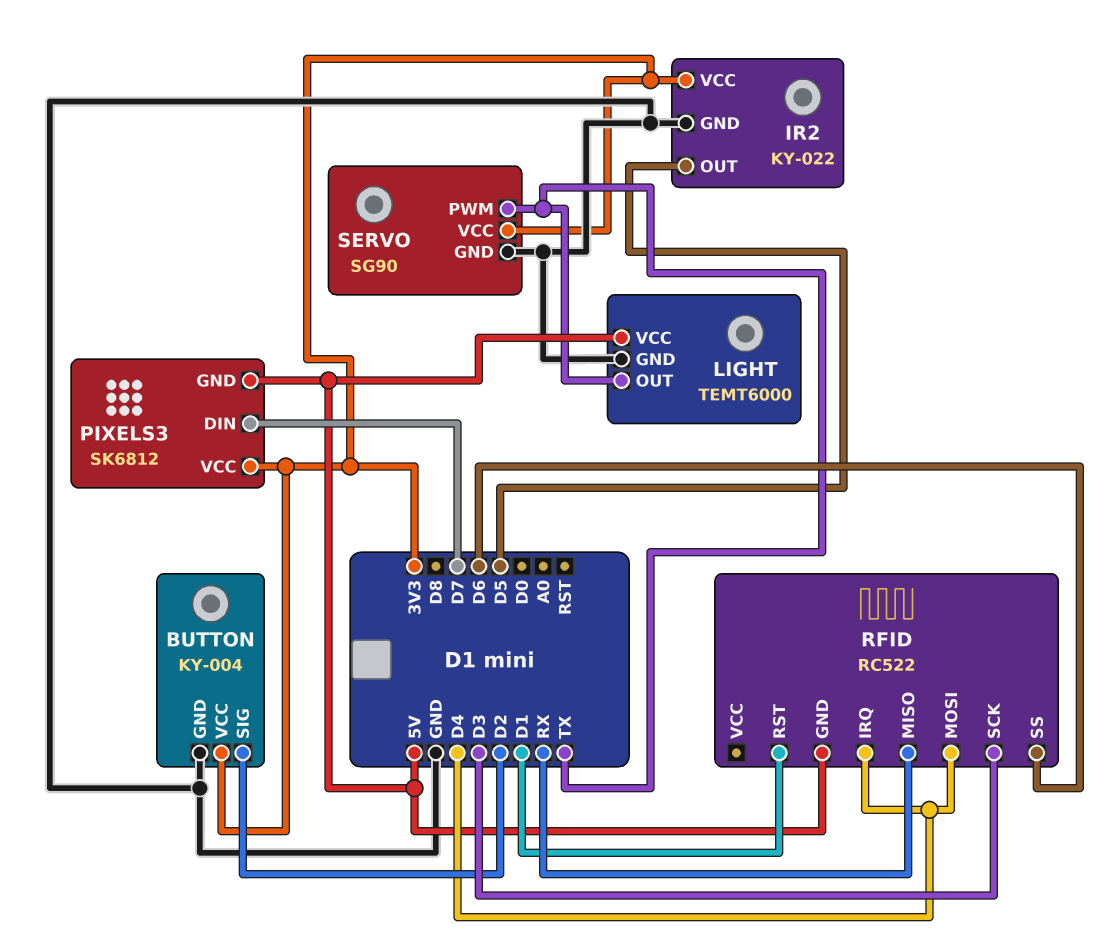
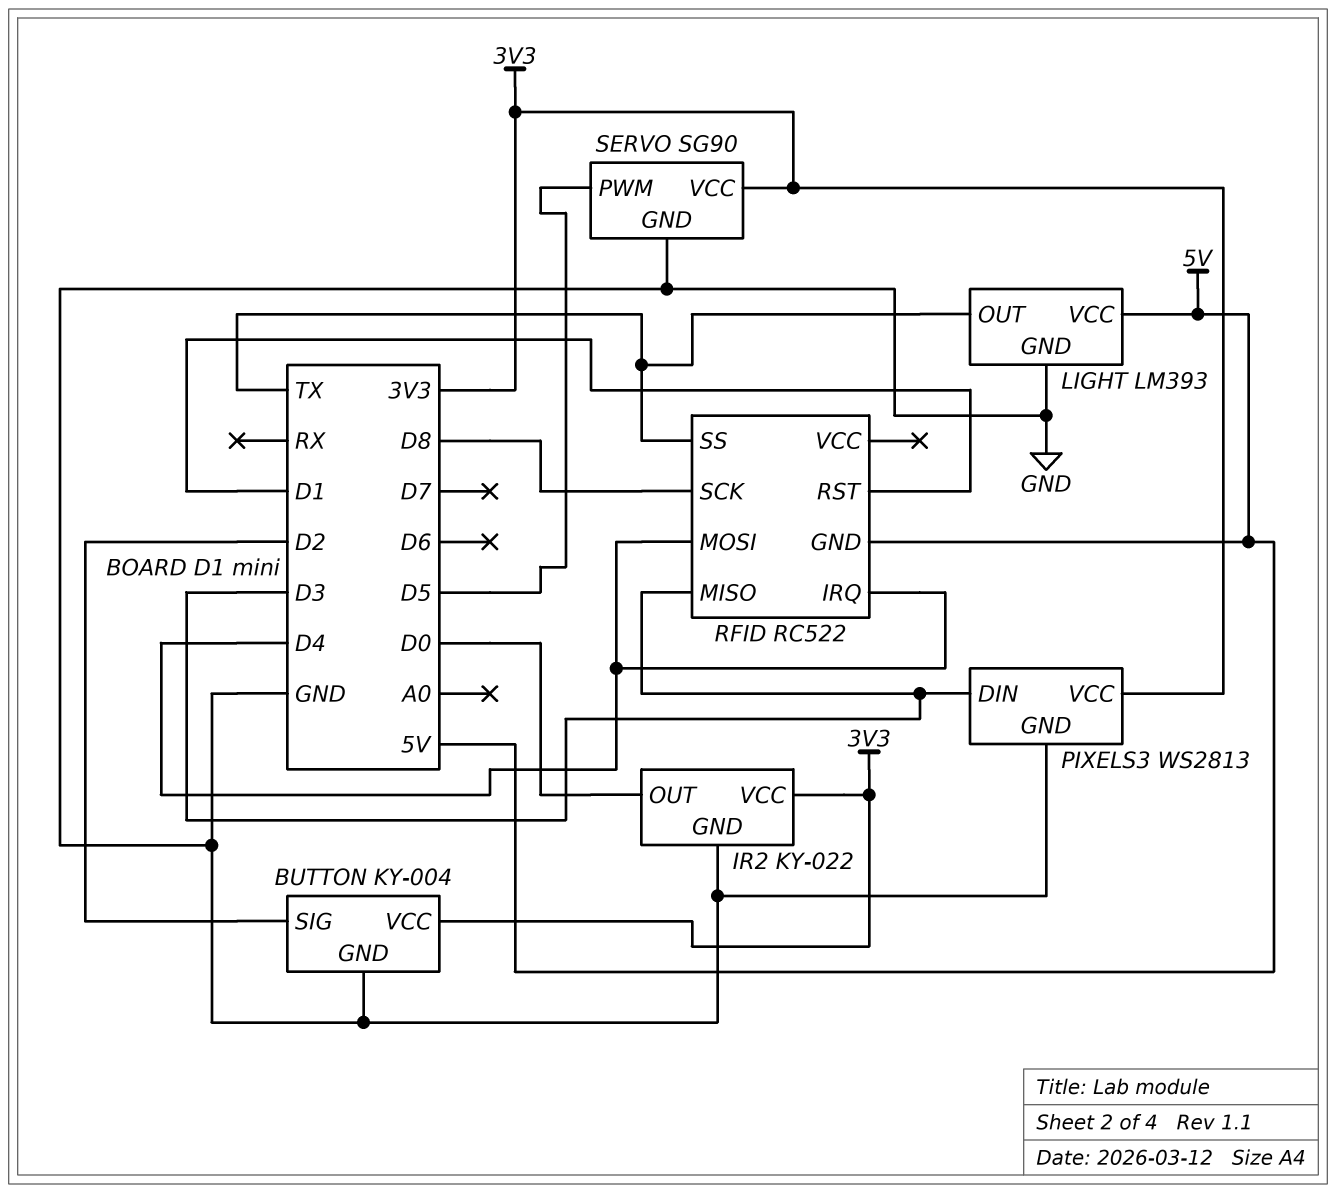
IR2 pin OUT: D5 -> D0
LIGHT: TEMT6000 -> LM393
PIXELS3: SK6812 -> WS2813
PIXELS3 pin DIN: D7 -> D3
PIXELS3 pin GND: 5V -> GND
RFID pin MISO: RX -> D3
RFID pin SCK: D3 -> D8
RFID pin SS: D6 -> TX
SERVO pin PWM: TX -> D5

